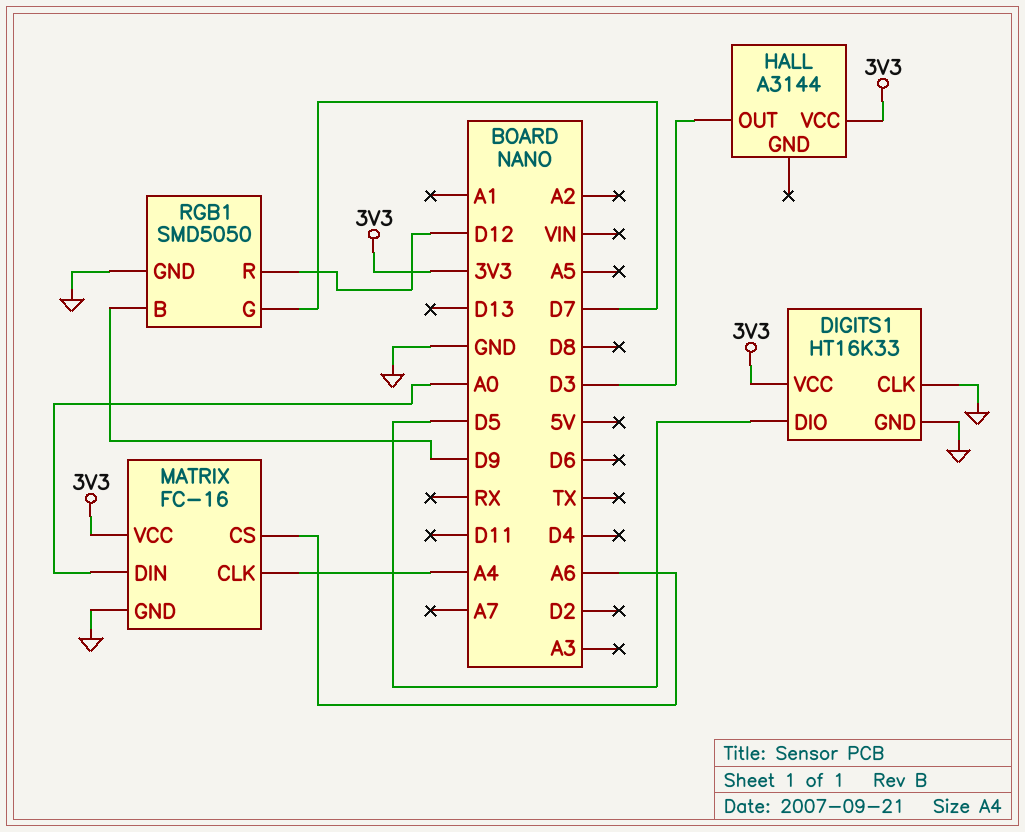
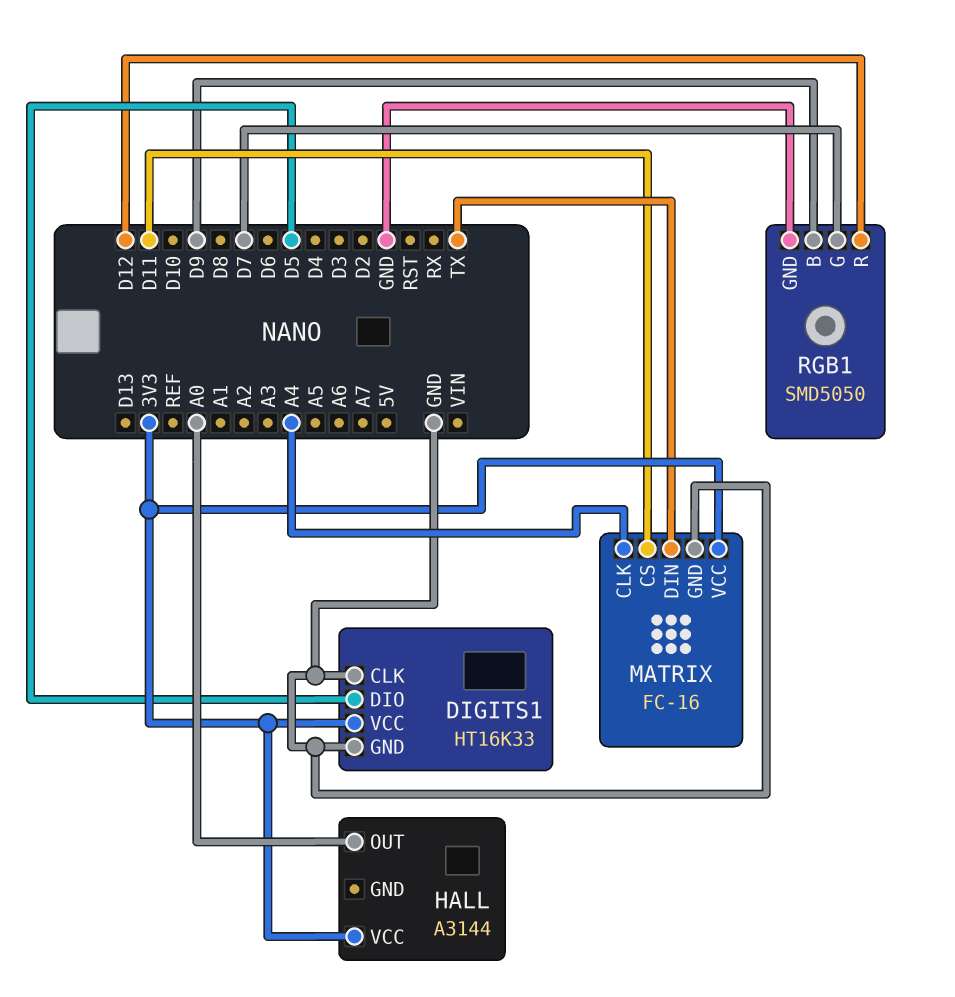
HALL pin OUT: D3 -> A0
MATRIX pin CS: A6 -> D11
MATRIX pin DIN: A0 -> TX

